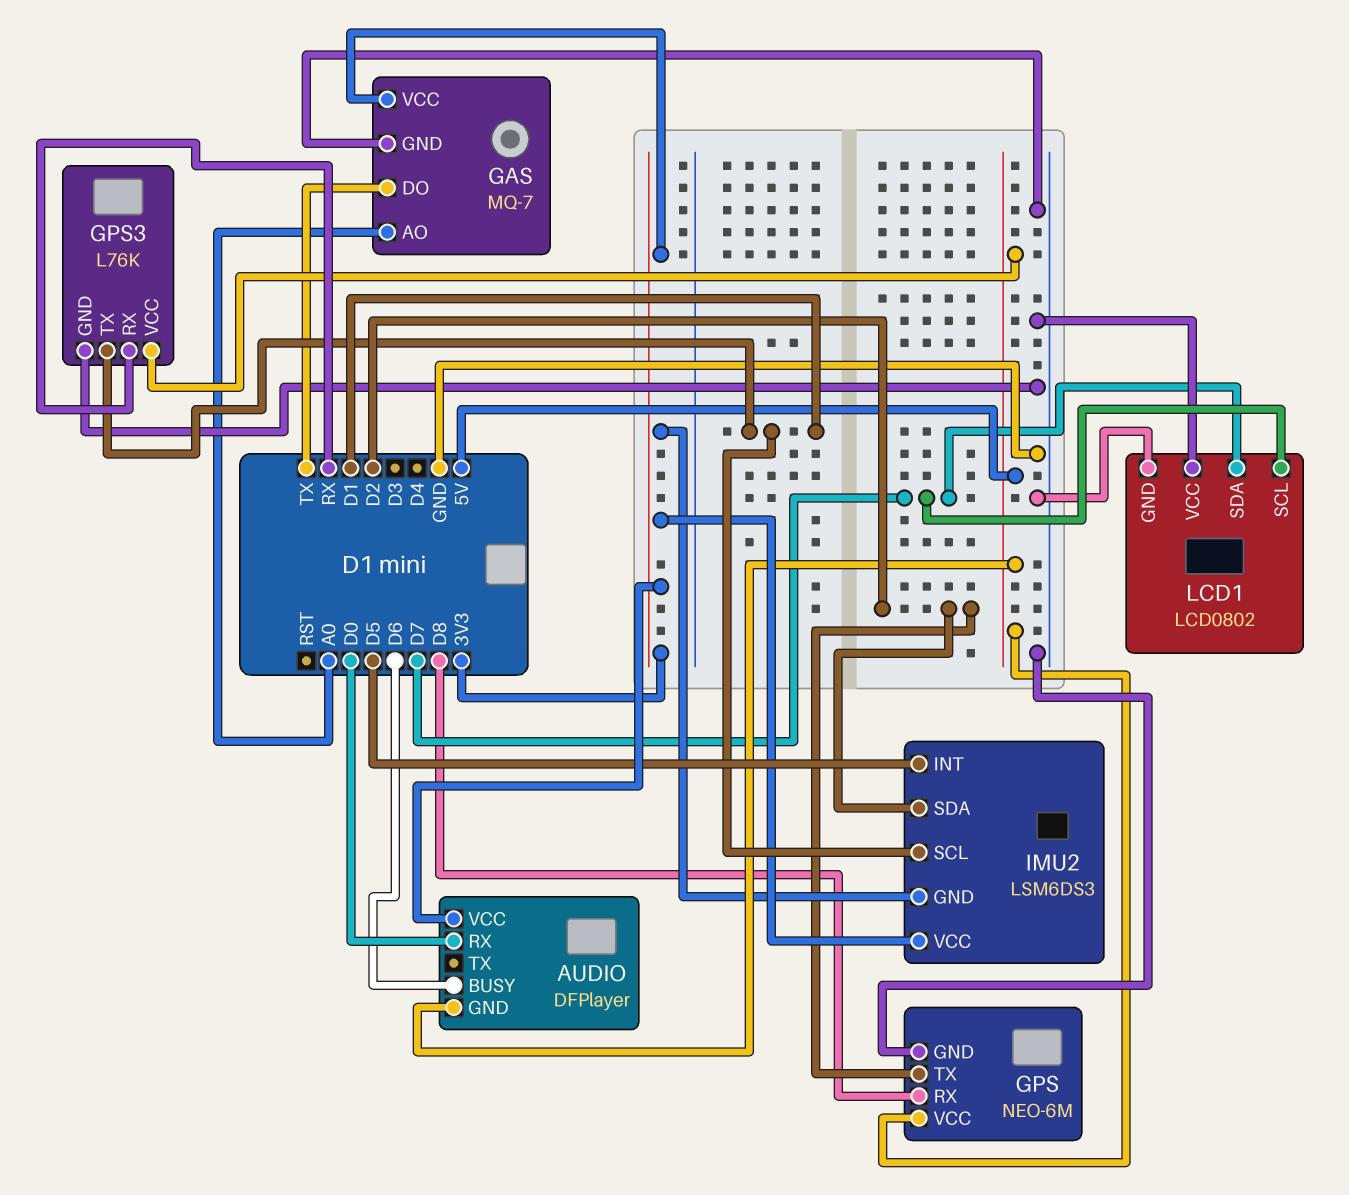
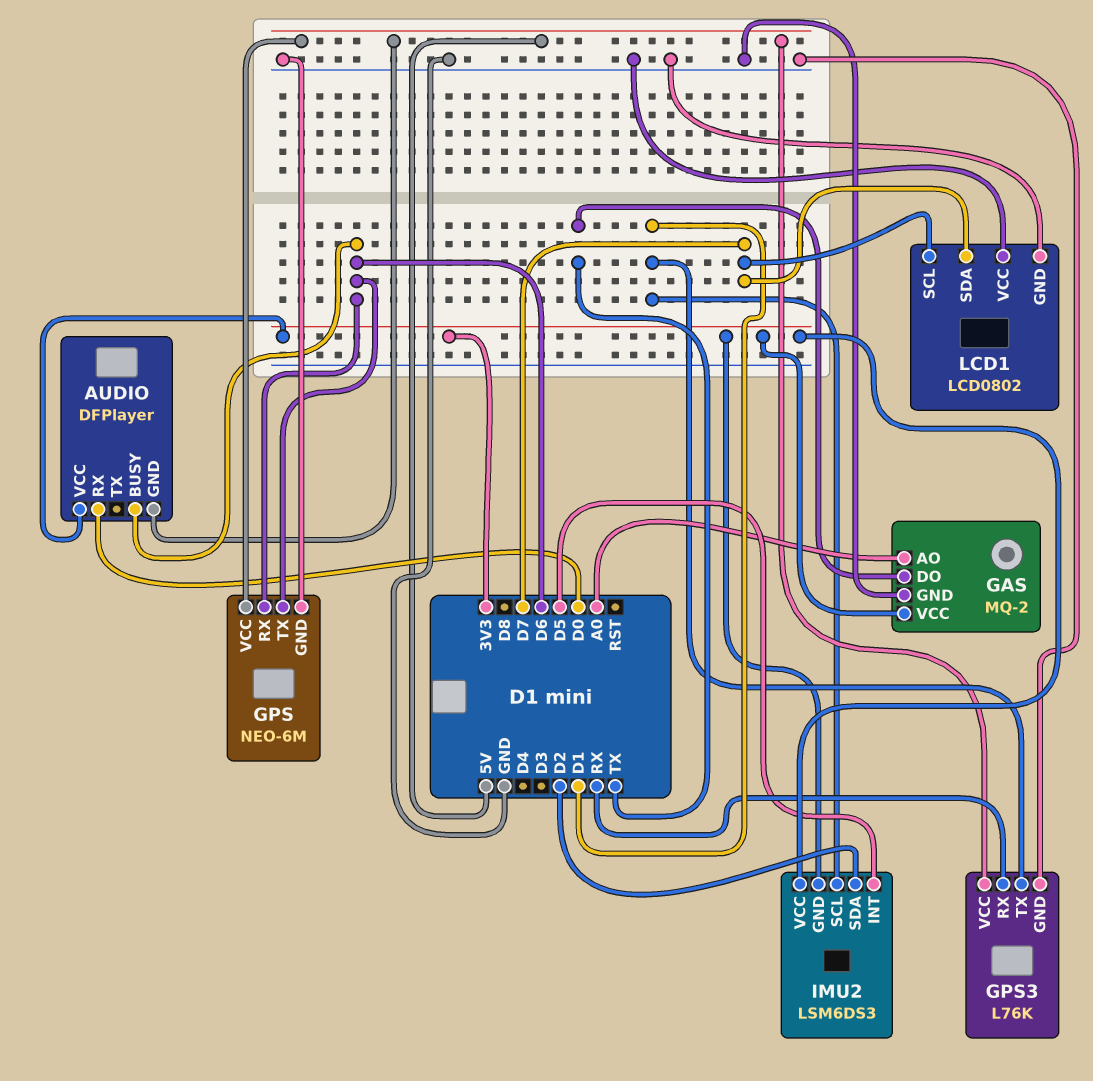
GAS: MQ-7 -> MQ-2
GPS pin RX: D8 -> D6
GPS pin TX: D2 -> D6

